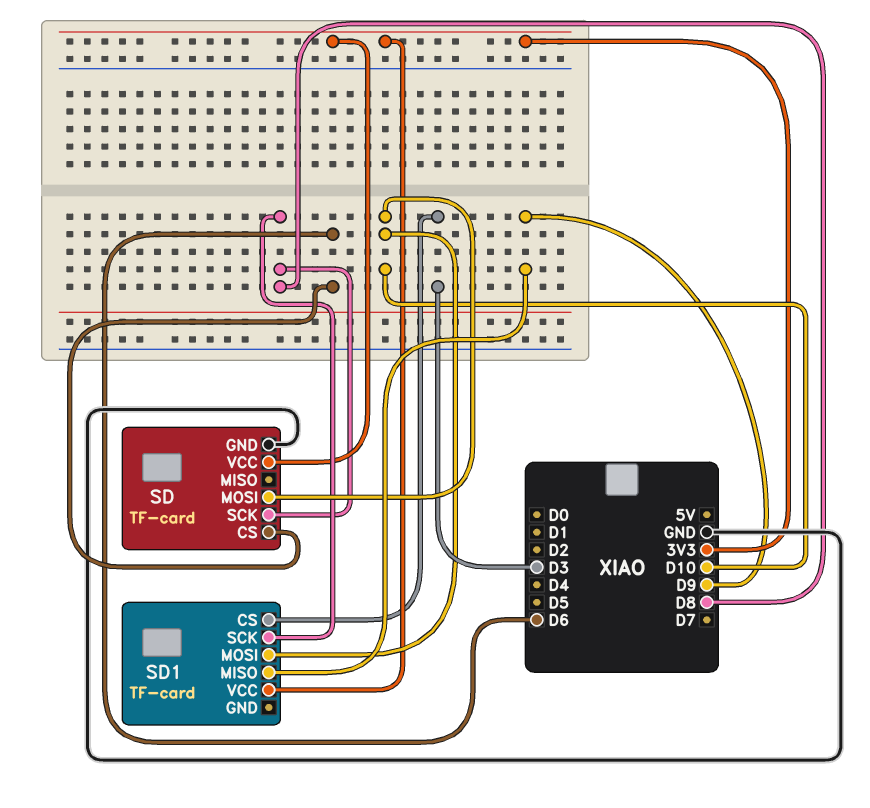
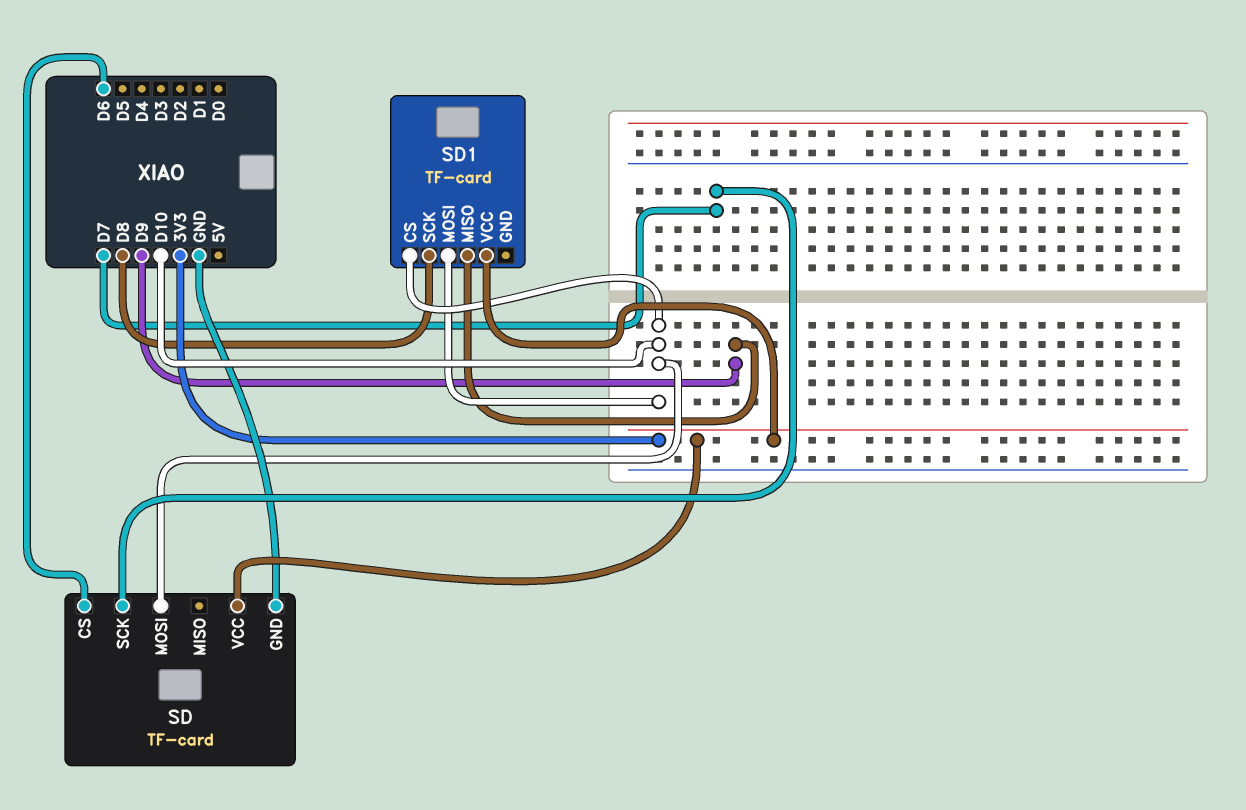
SD pin SCK: D8 -> D7
SD1 pin CS: D3 -> D10

